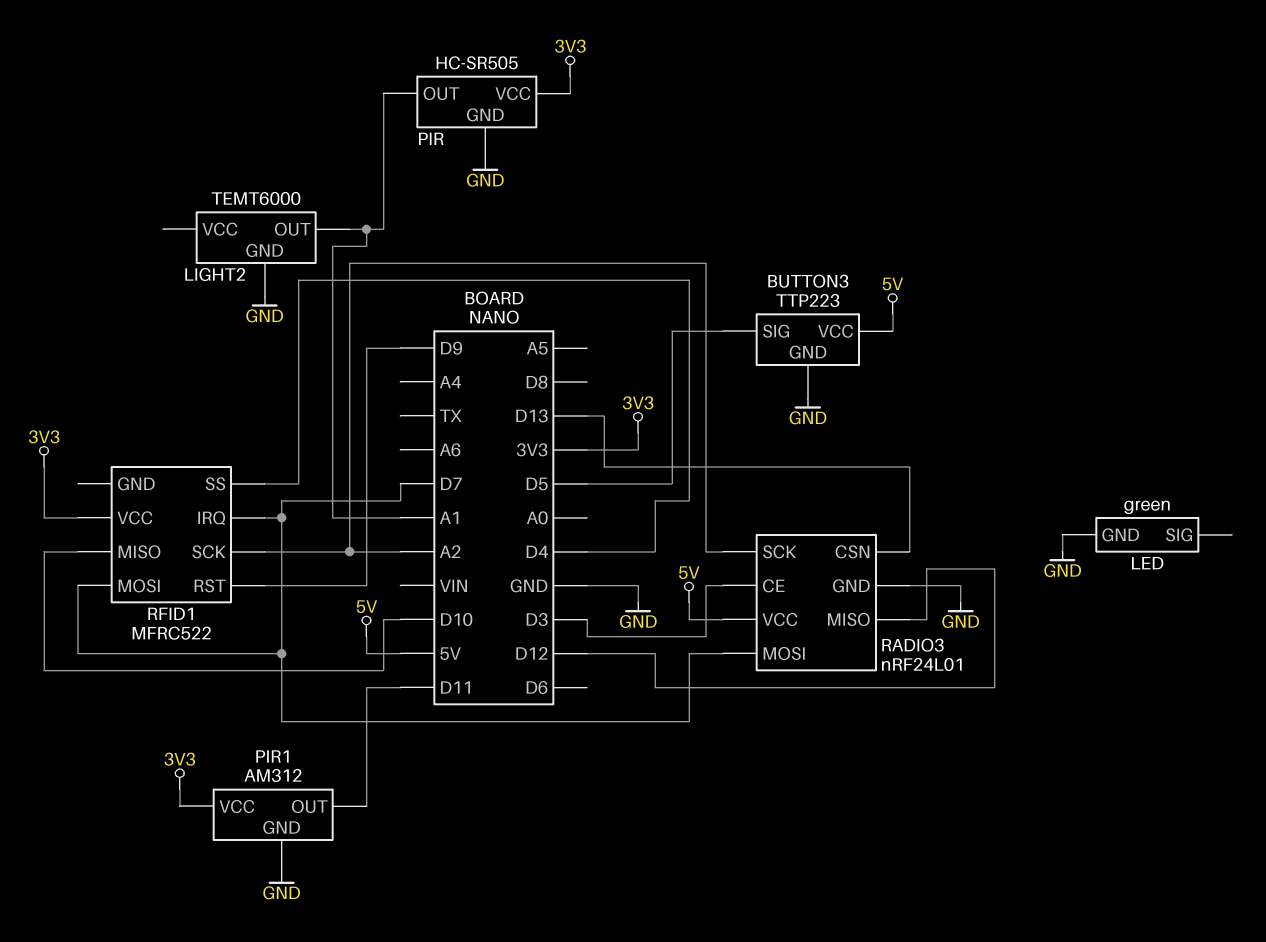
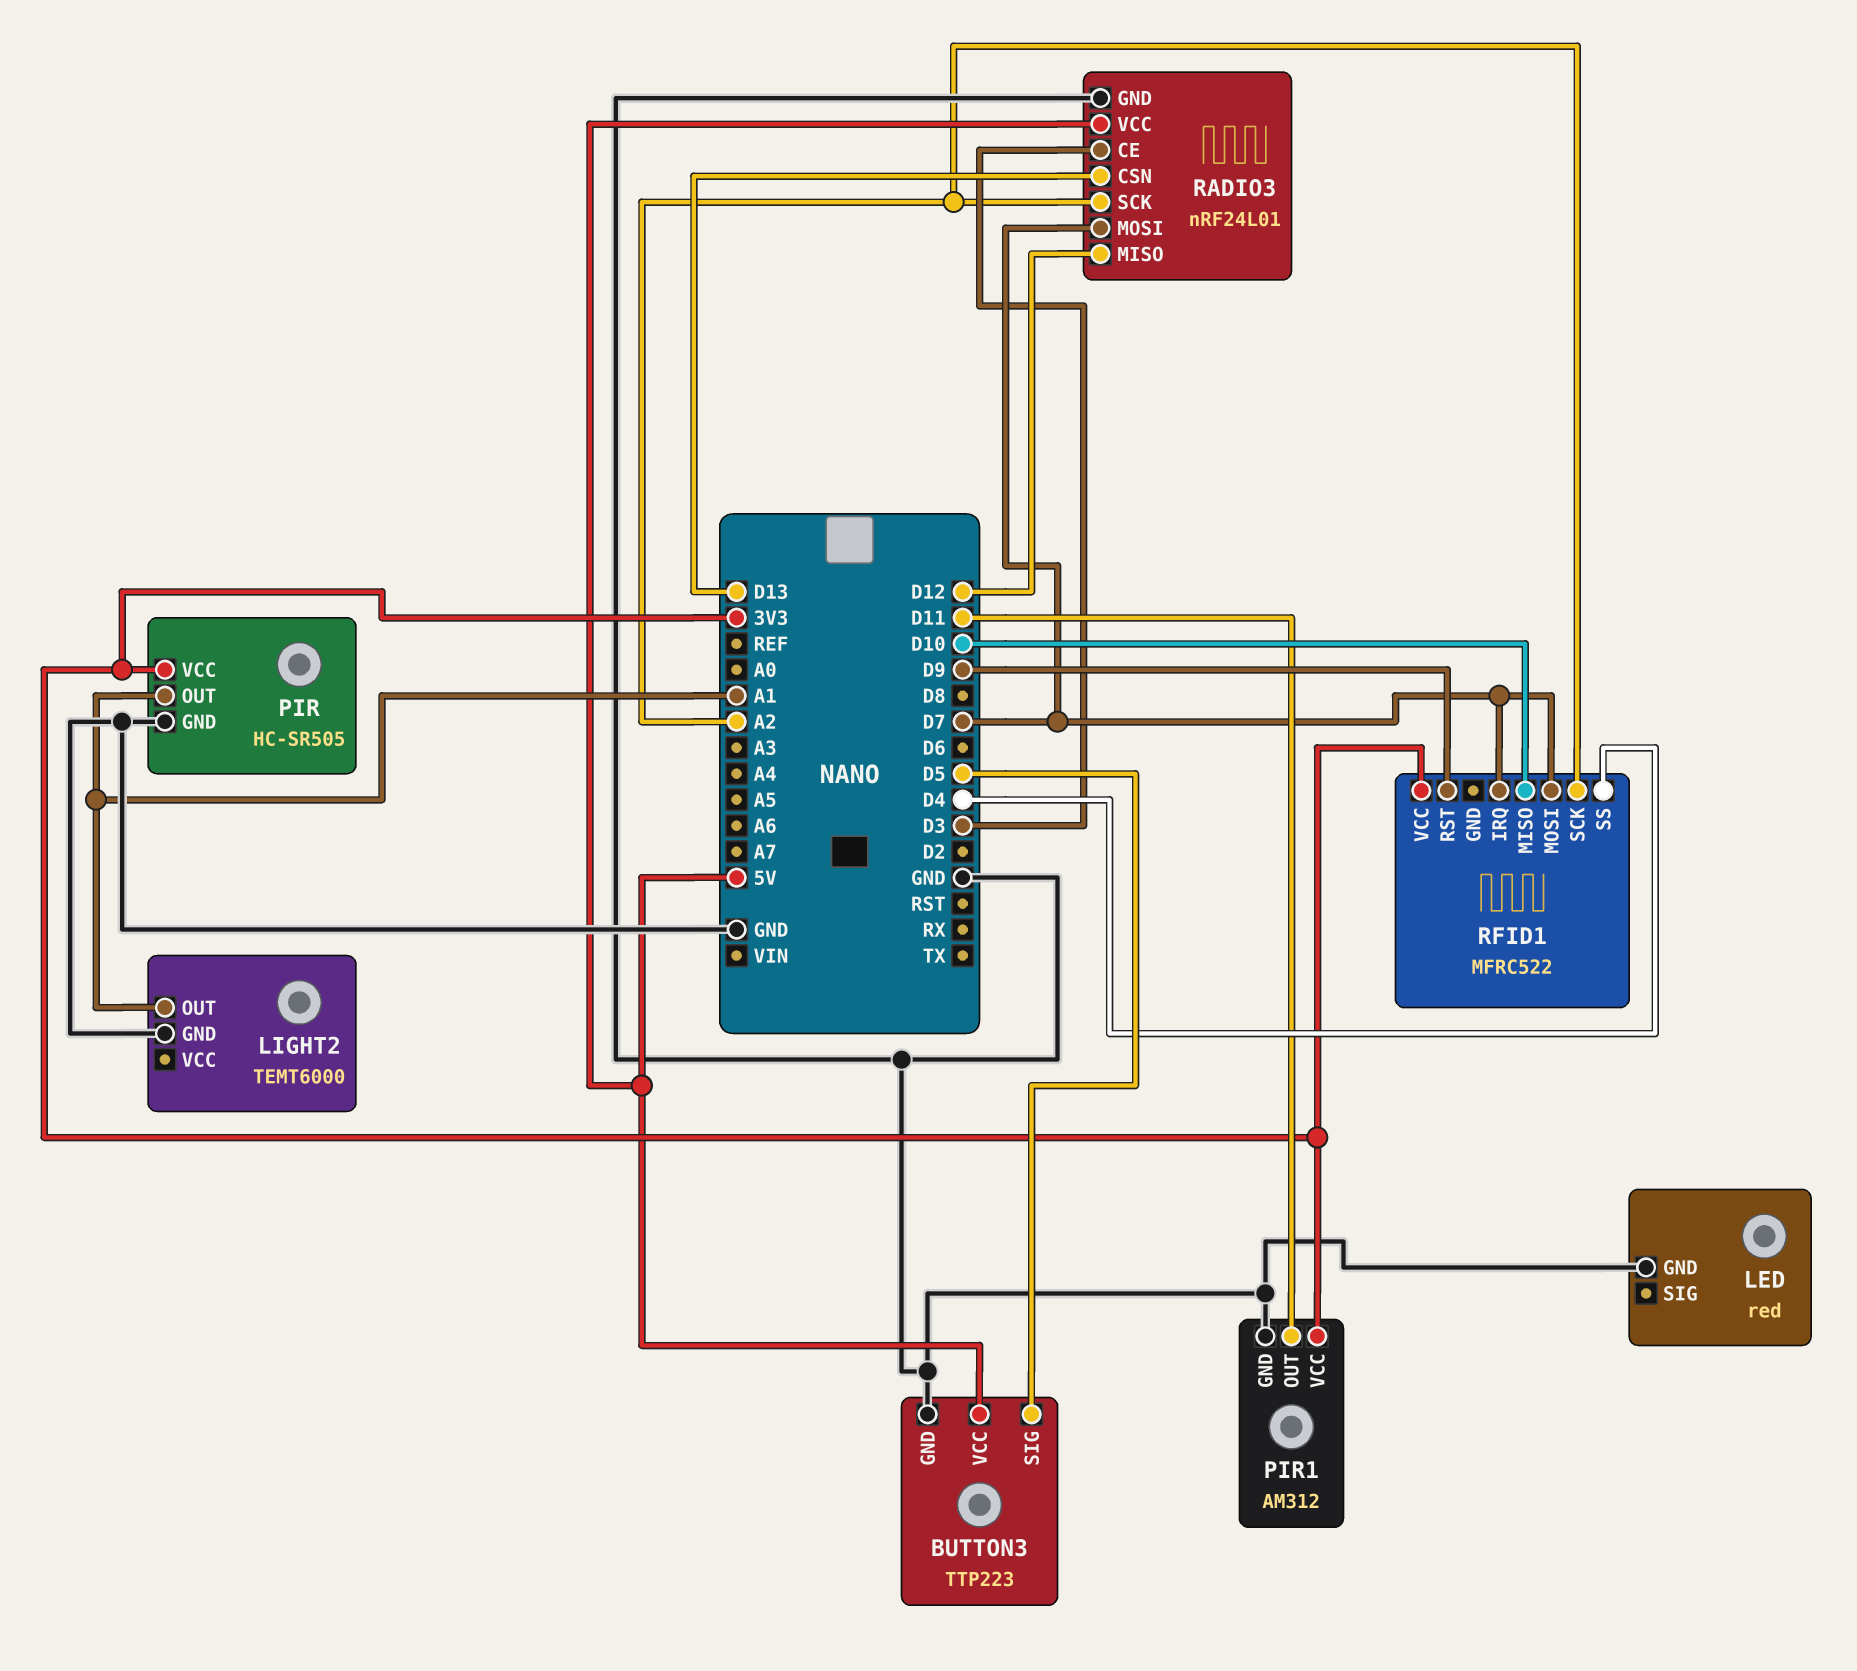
LED: green -> red

